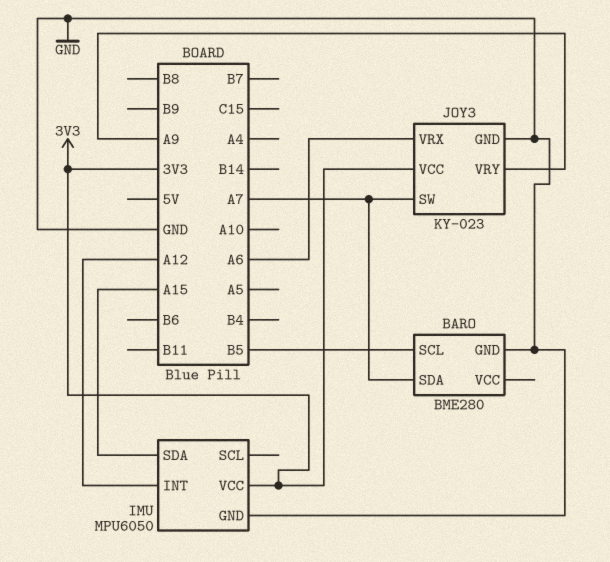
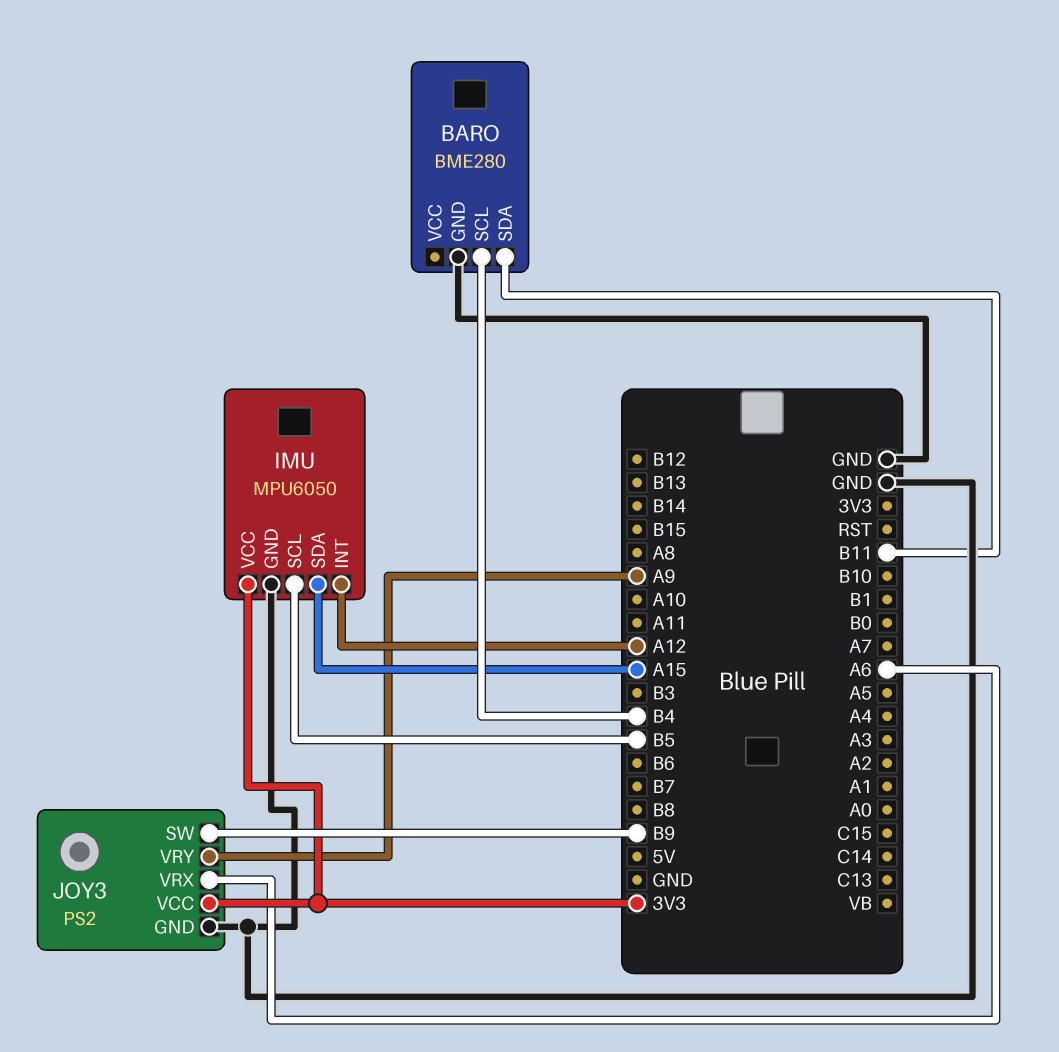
BARO pin SCL: B5 -> B4
BARO pin SDA: A7 -> B11
IMU pin SCL: none -> B5
JOY3: KY-023 -> PS2
JOY3 pin SW: A7 -> B9

